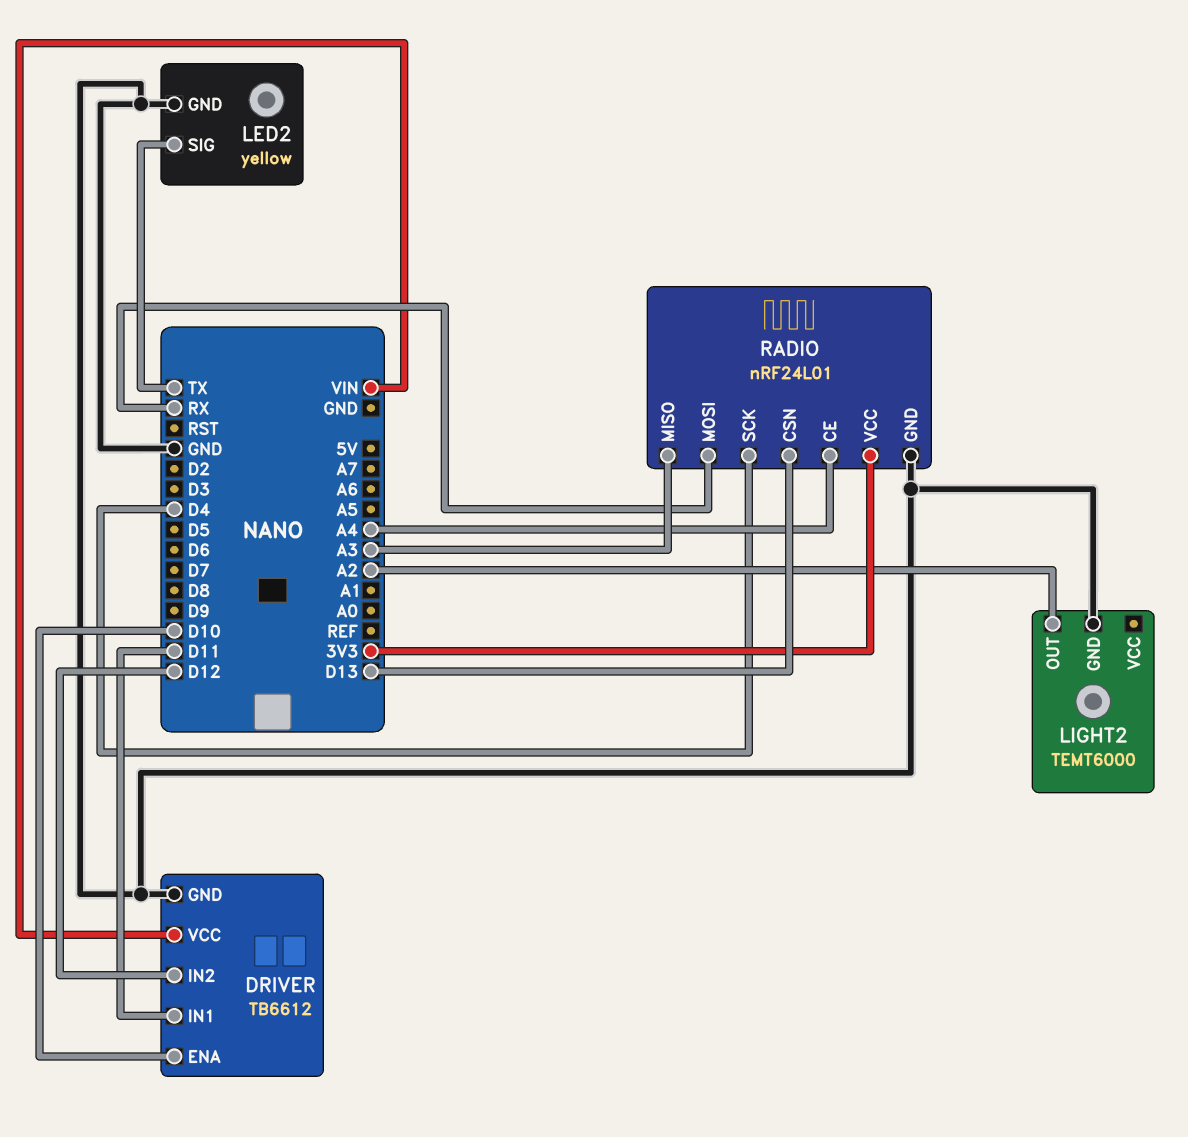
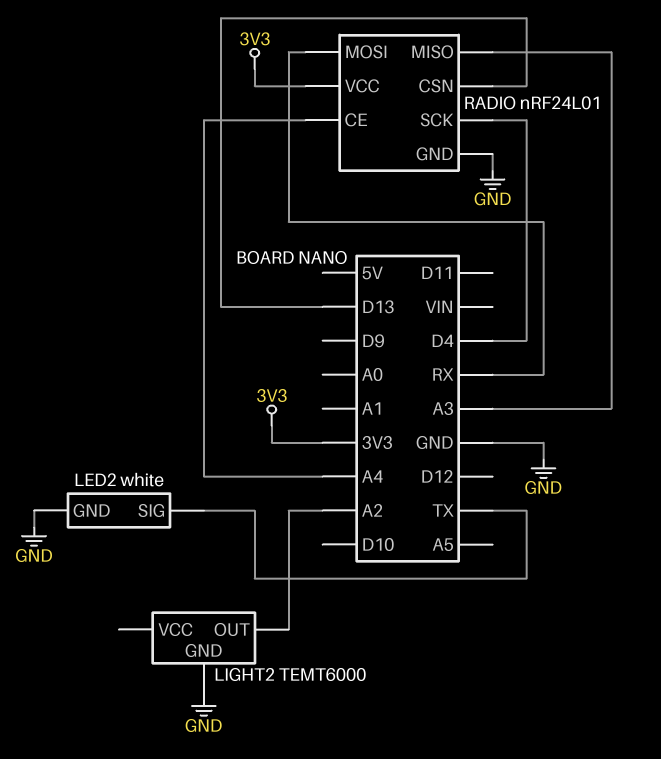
DRIVER: TB6612 -> none
DRIVER pin ENA: D10 -> none
DRIVER pin GND: GND -> none
DRIVER pin IN1: D11 -> none
DRIVER pin IN2: D12 -> none
DRIVER pin VCC: VIN -> none
LED2: yellow -> white

